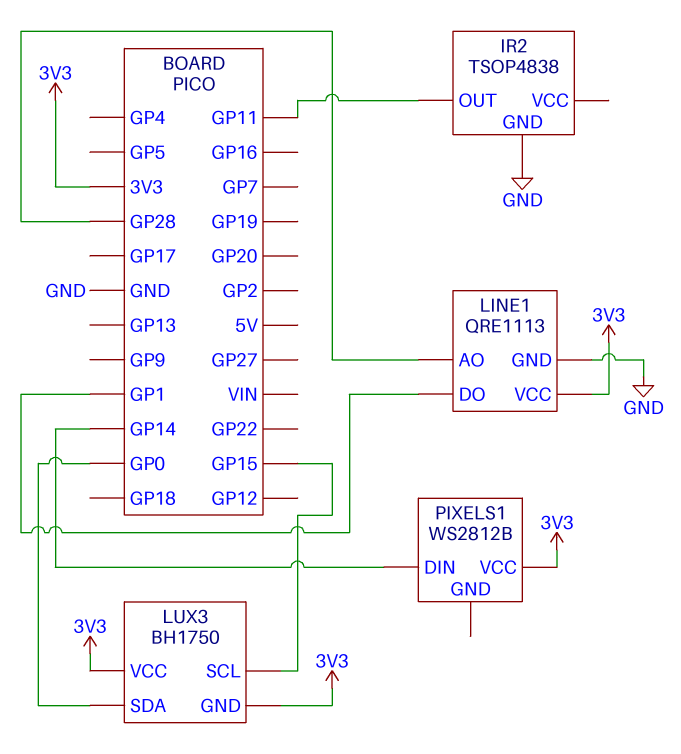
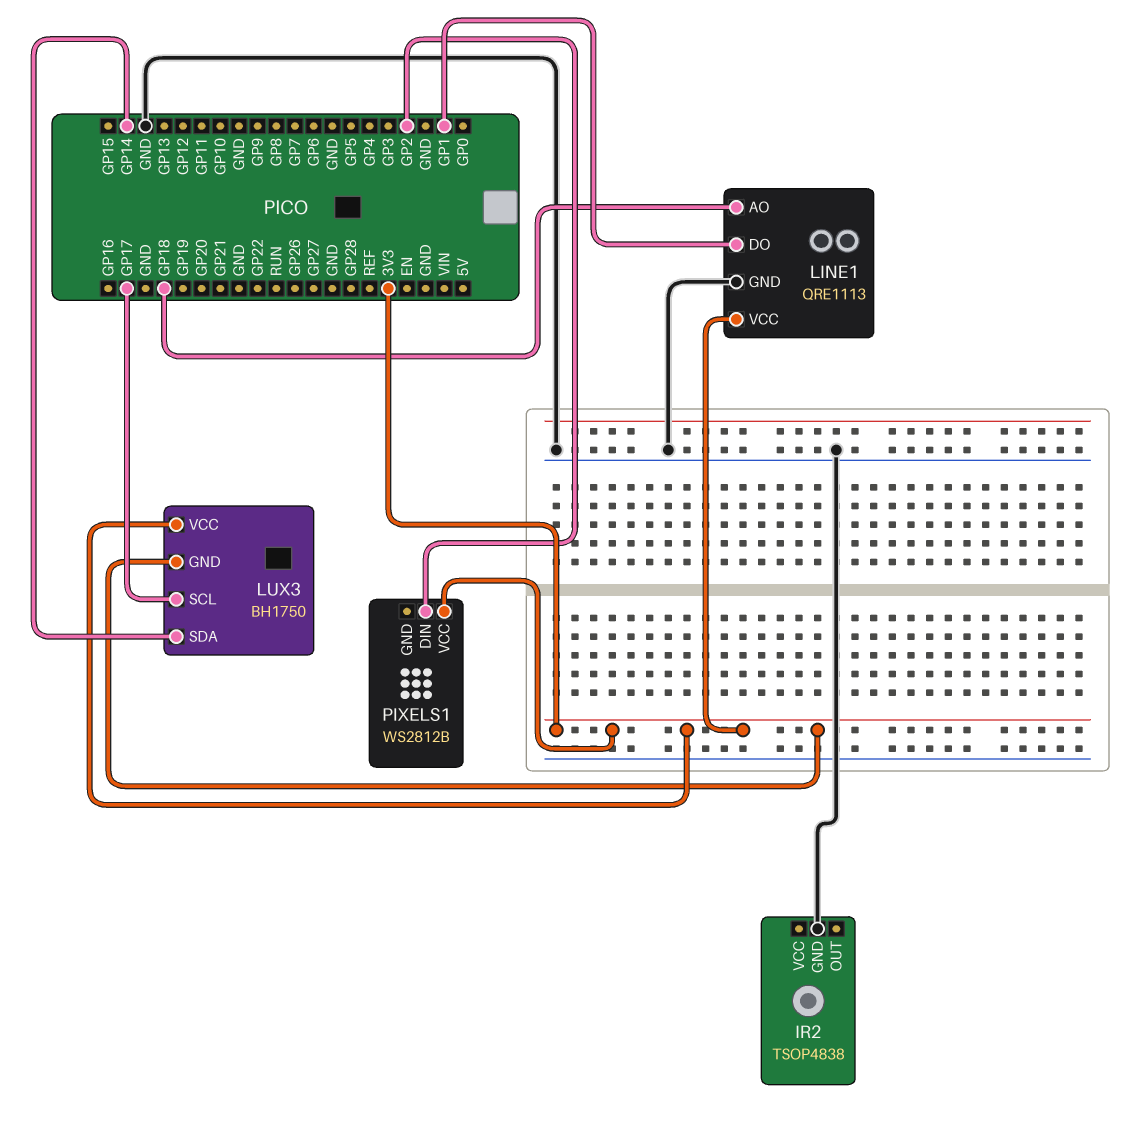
IR2 pin OUT: GP11 -> none
LINE1 pin AO: GP28 -> GP18
LUX3 pin SCL: GP15 -> GP17
LUX3 pin SDA: GP0 -> GP14
PIXELS1 pin DIN: GP14 -> GP2

